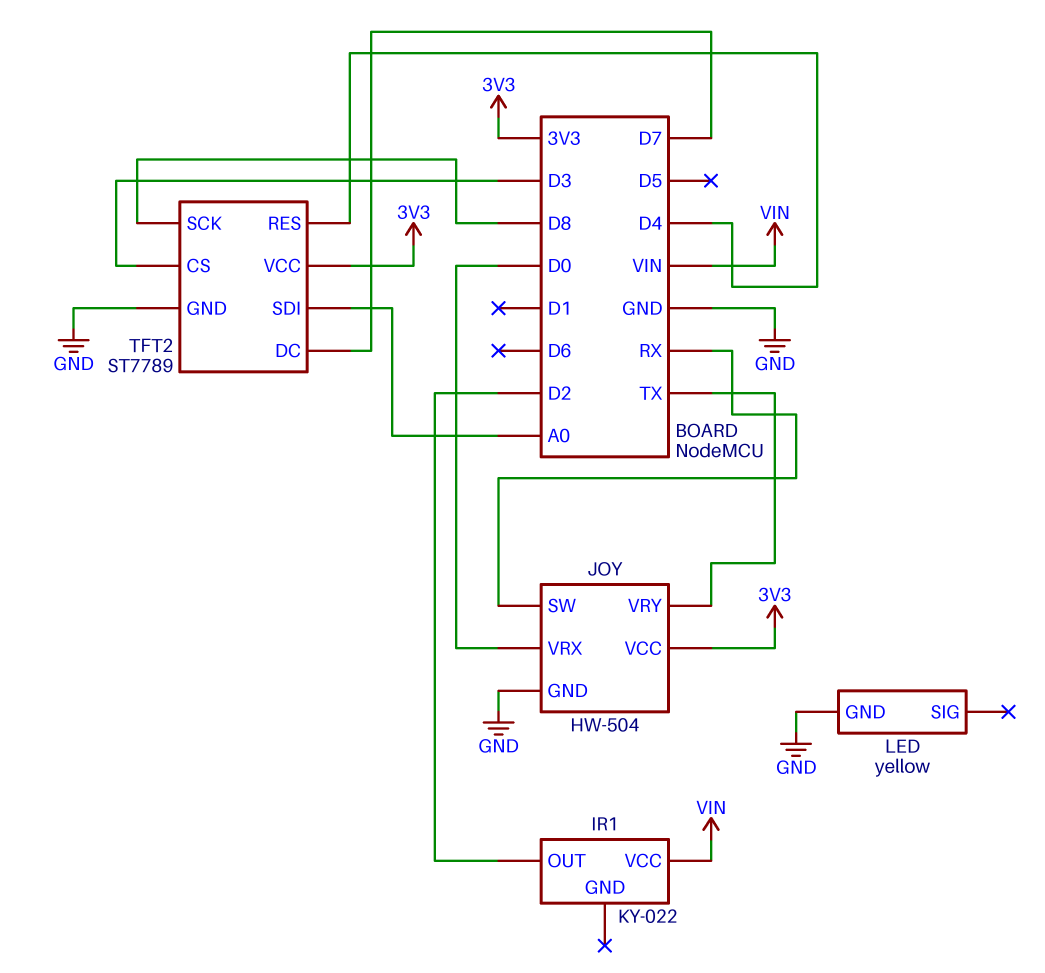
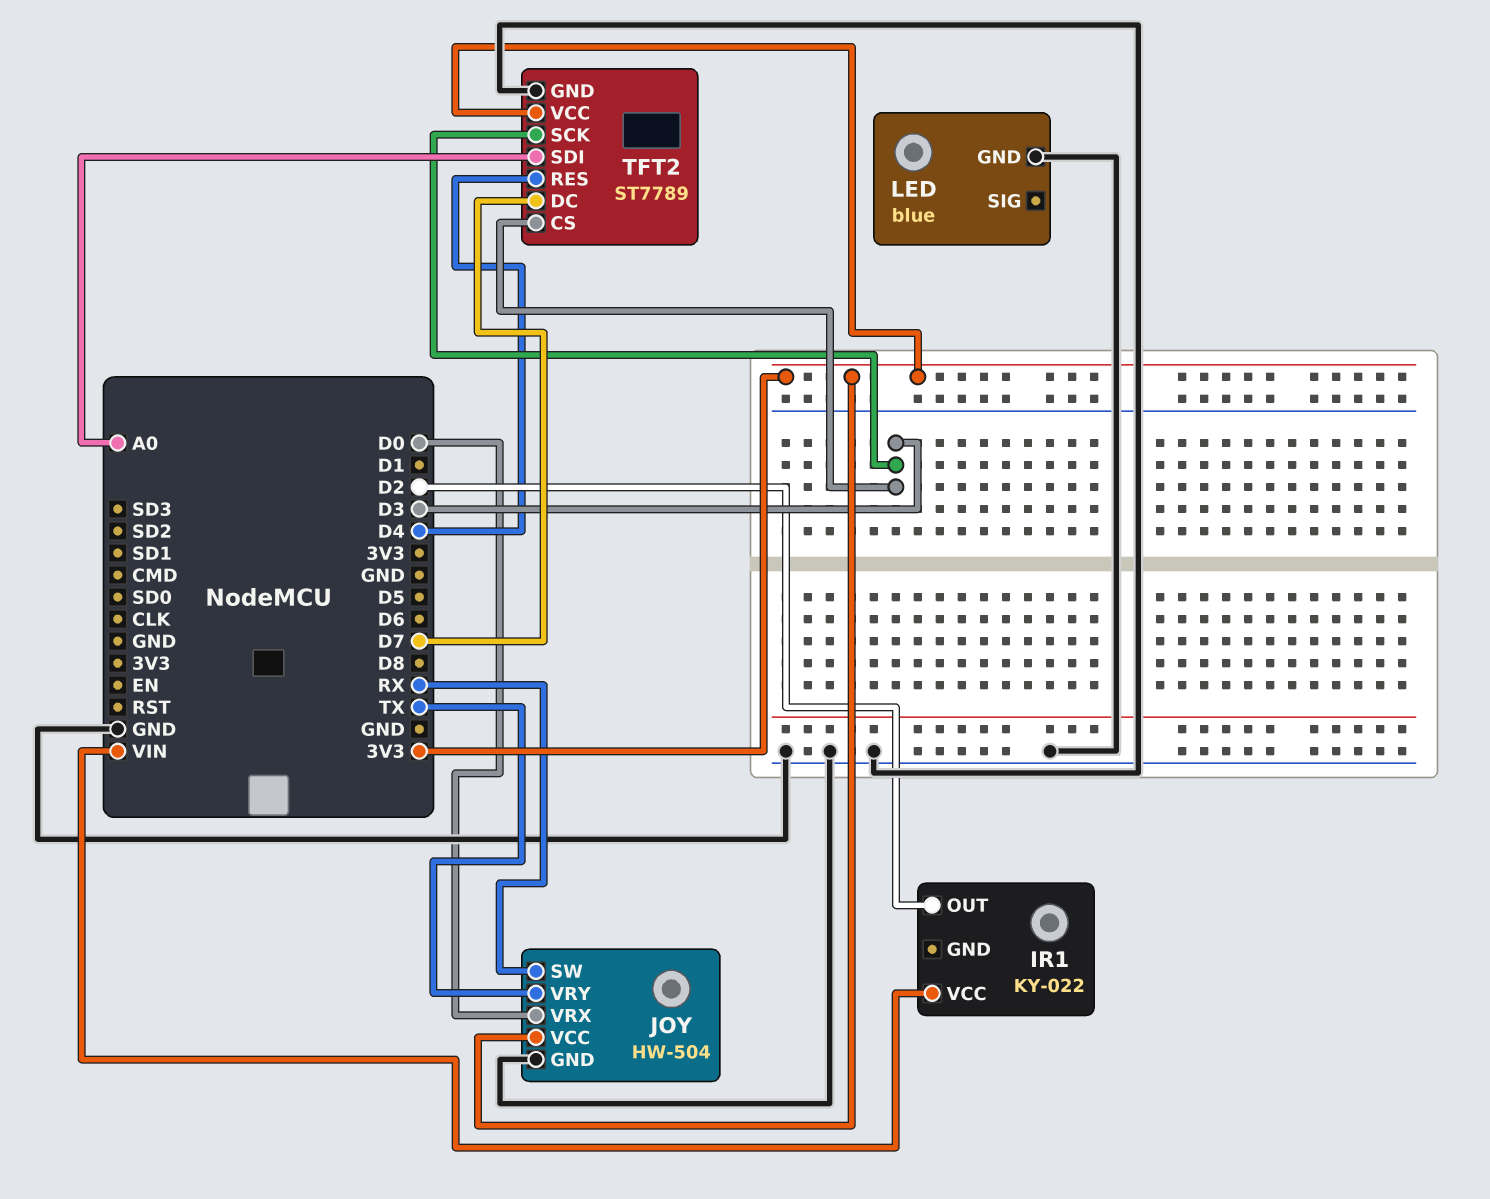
LED: yellow -> blue
TFT2 pin SCK: D8 -> D3

